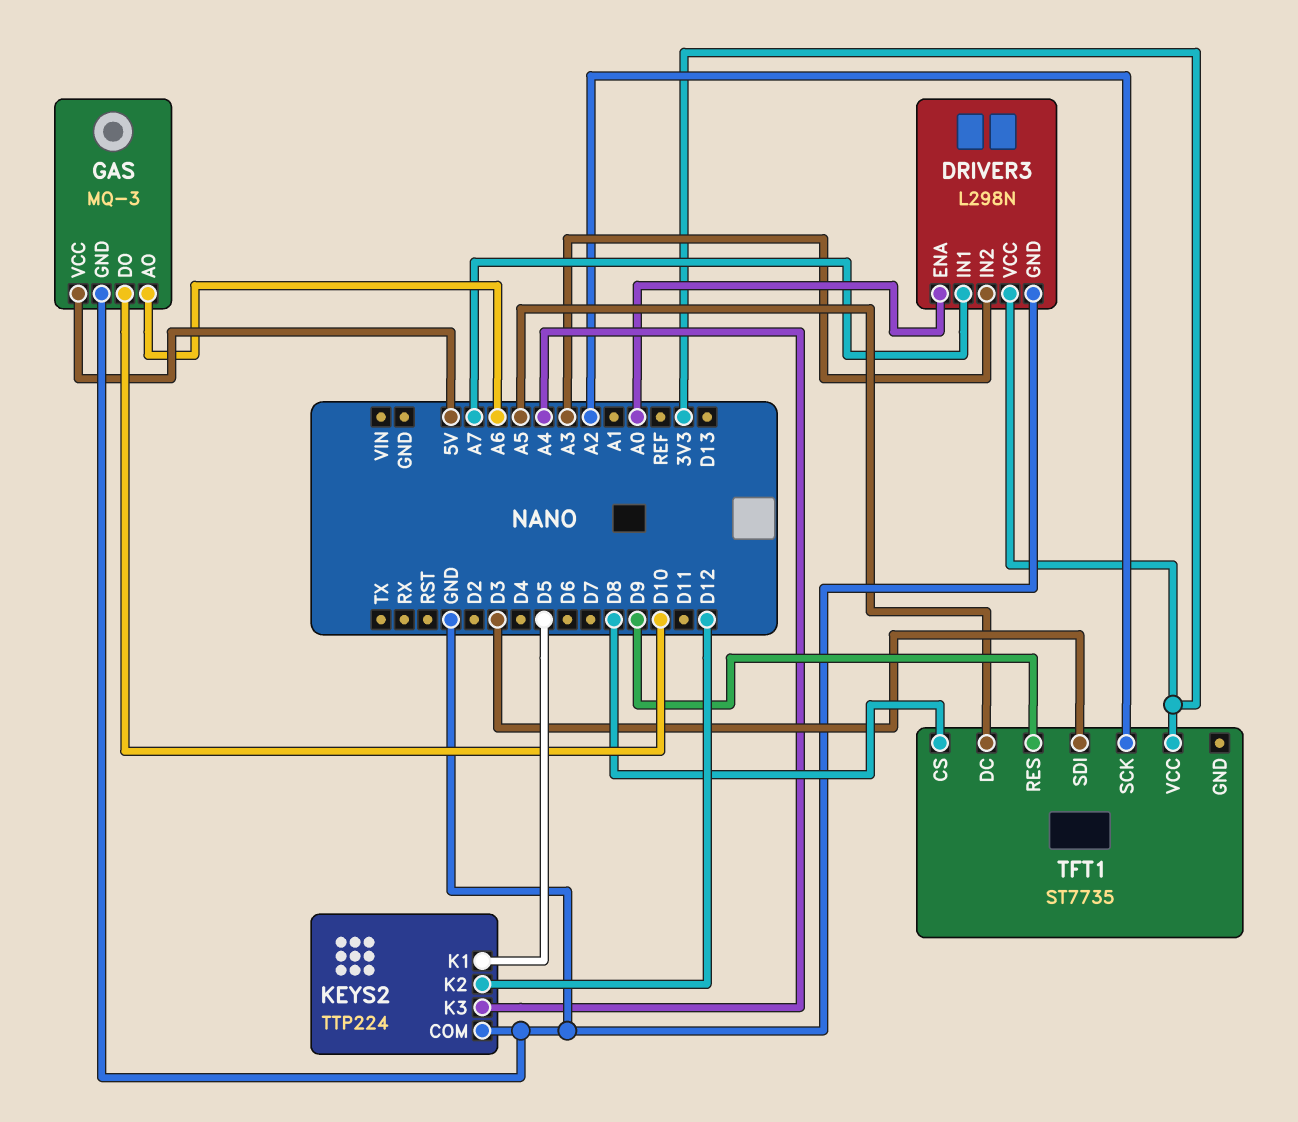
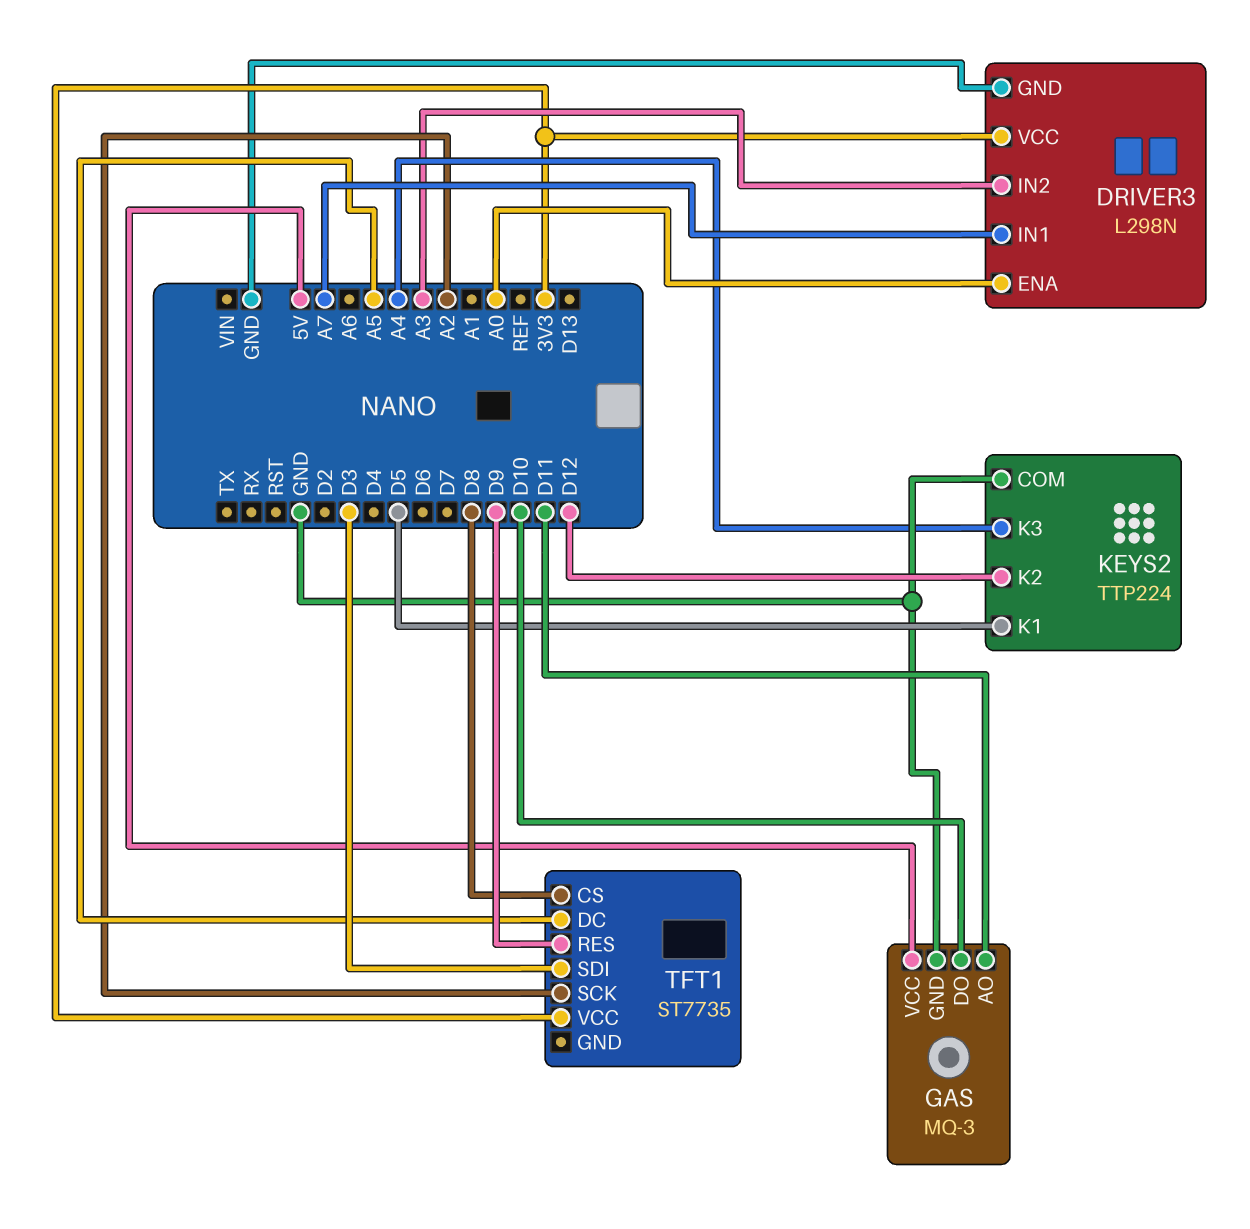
GAS pin AO: A6 -> D11

